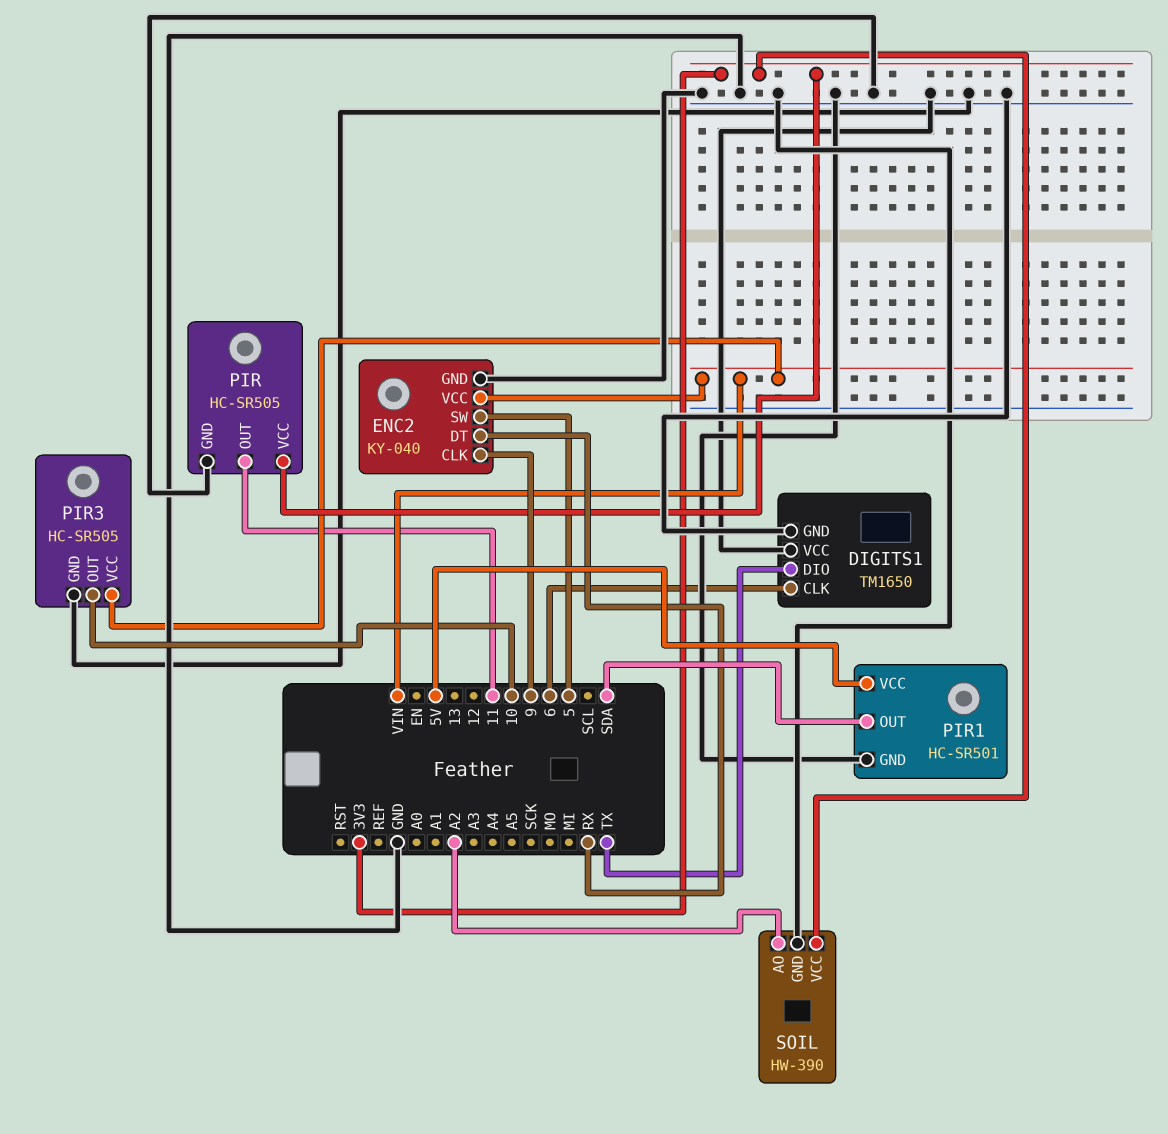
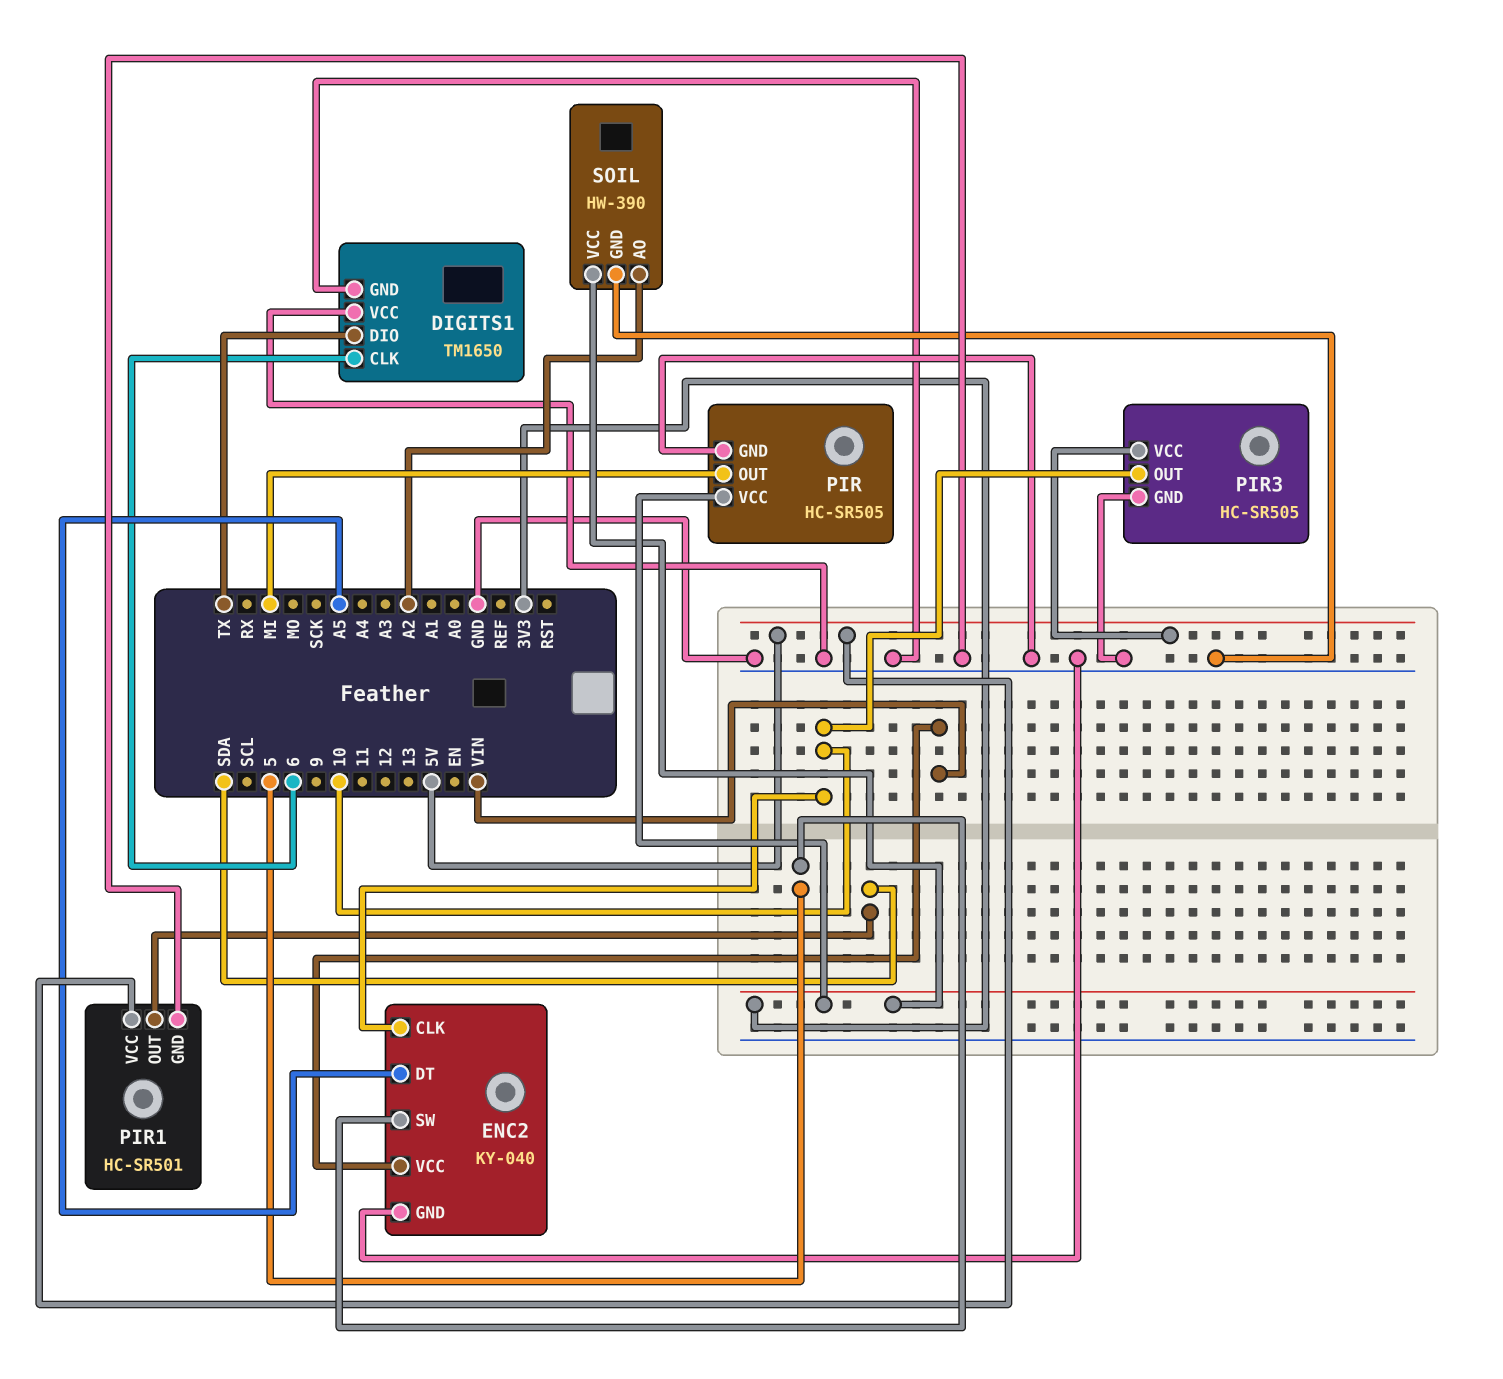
ENC2 pin CLK: 9 -> 10
ENC2 pin DT: RX -> A5
PIR pin OUT: 11 -> MI
PIR3 pin VCC: VIN -> 5V

